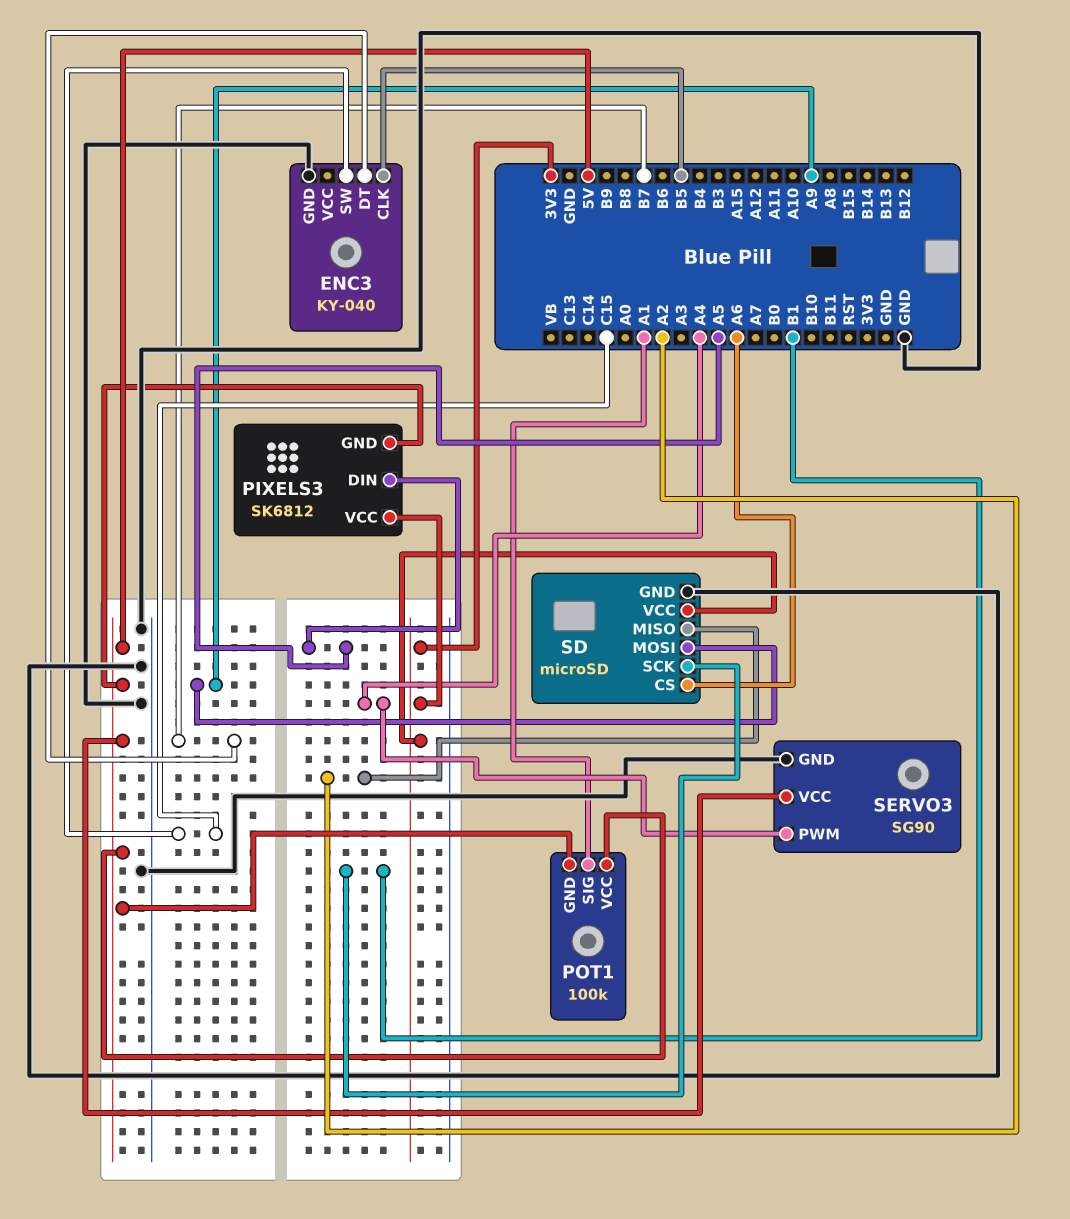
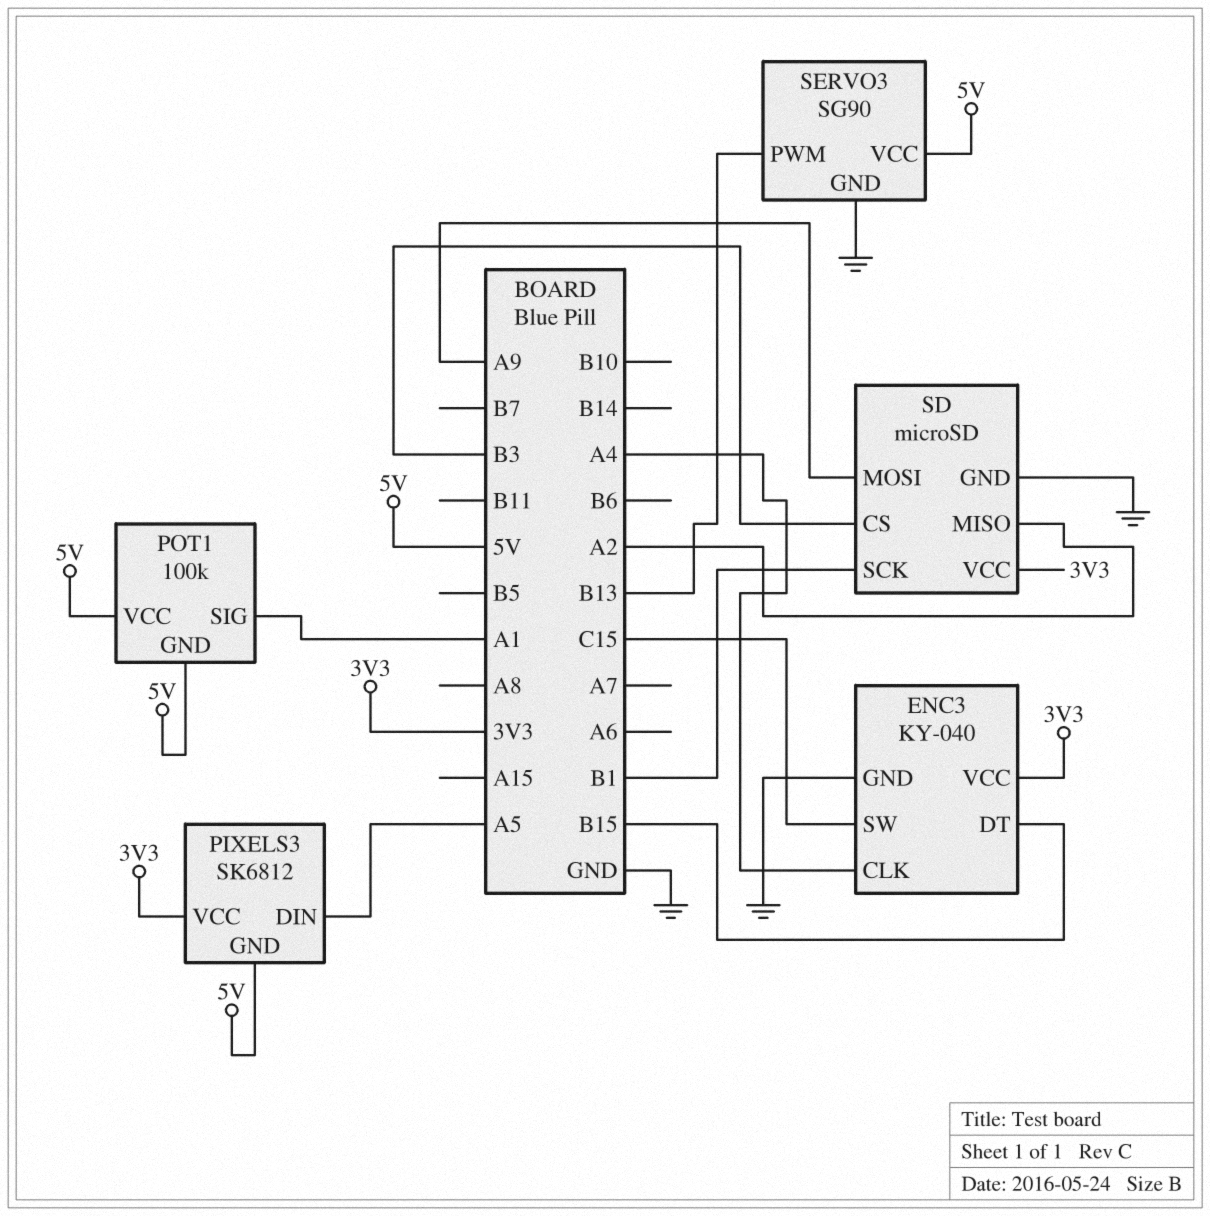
ENC3 pin CLK: B5 -> A4
ENC3 pin DT: B7 -> B15
ENC3 pin VCC: none -> 3V3
SD pin CS: A6 -> B3
SERVO3 pin PWM: A4 -> B13

